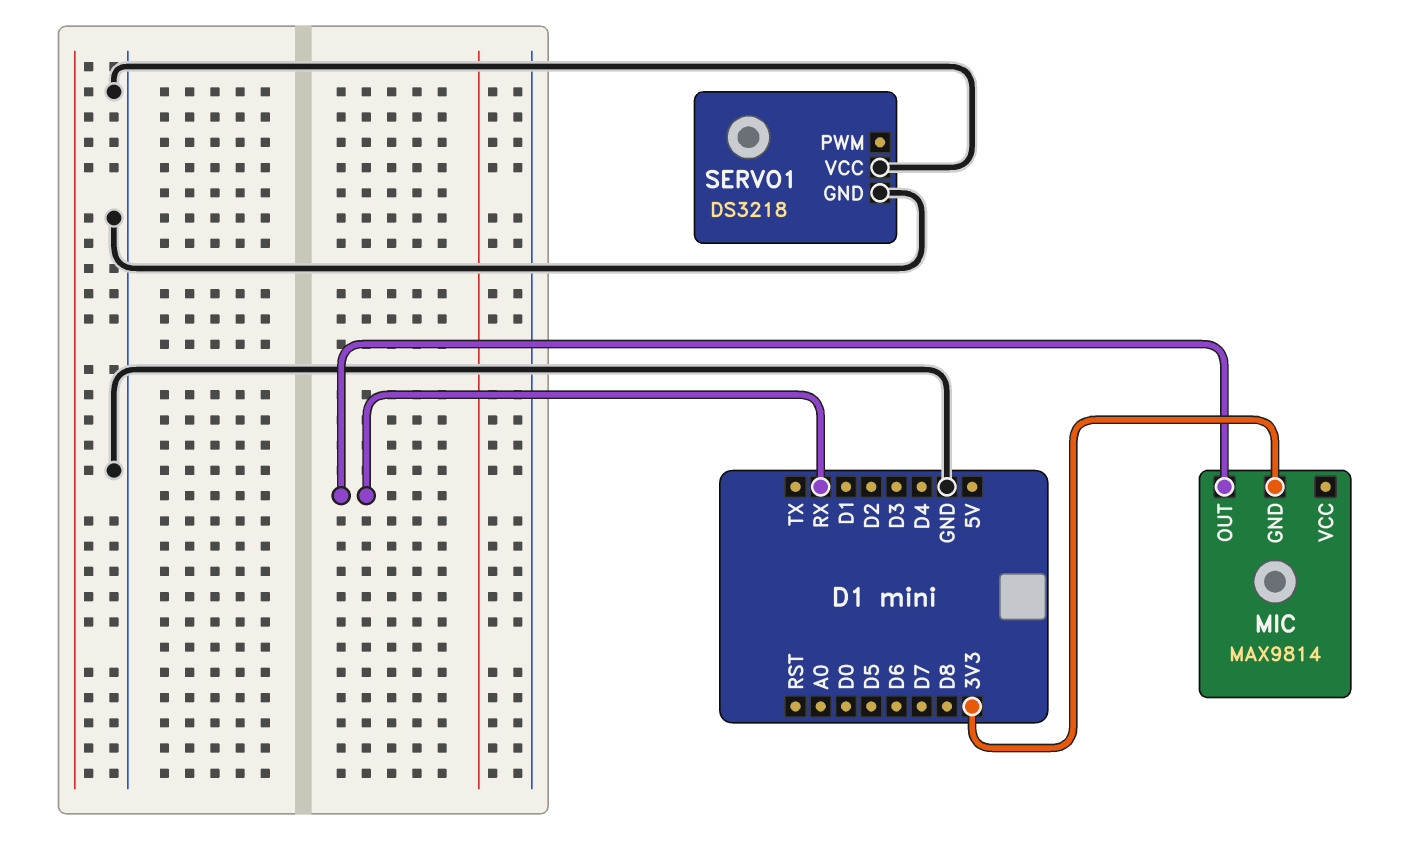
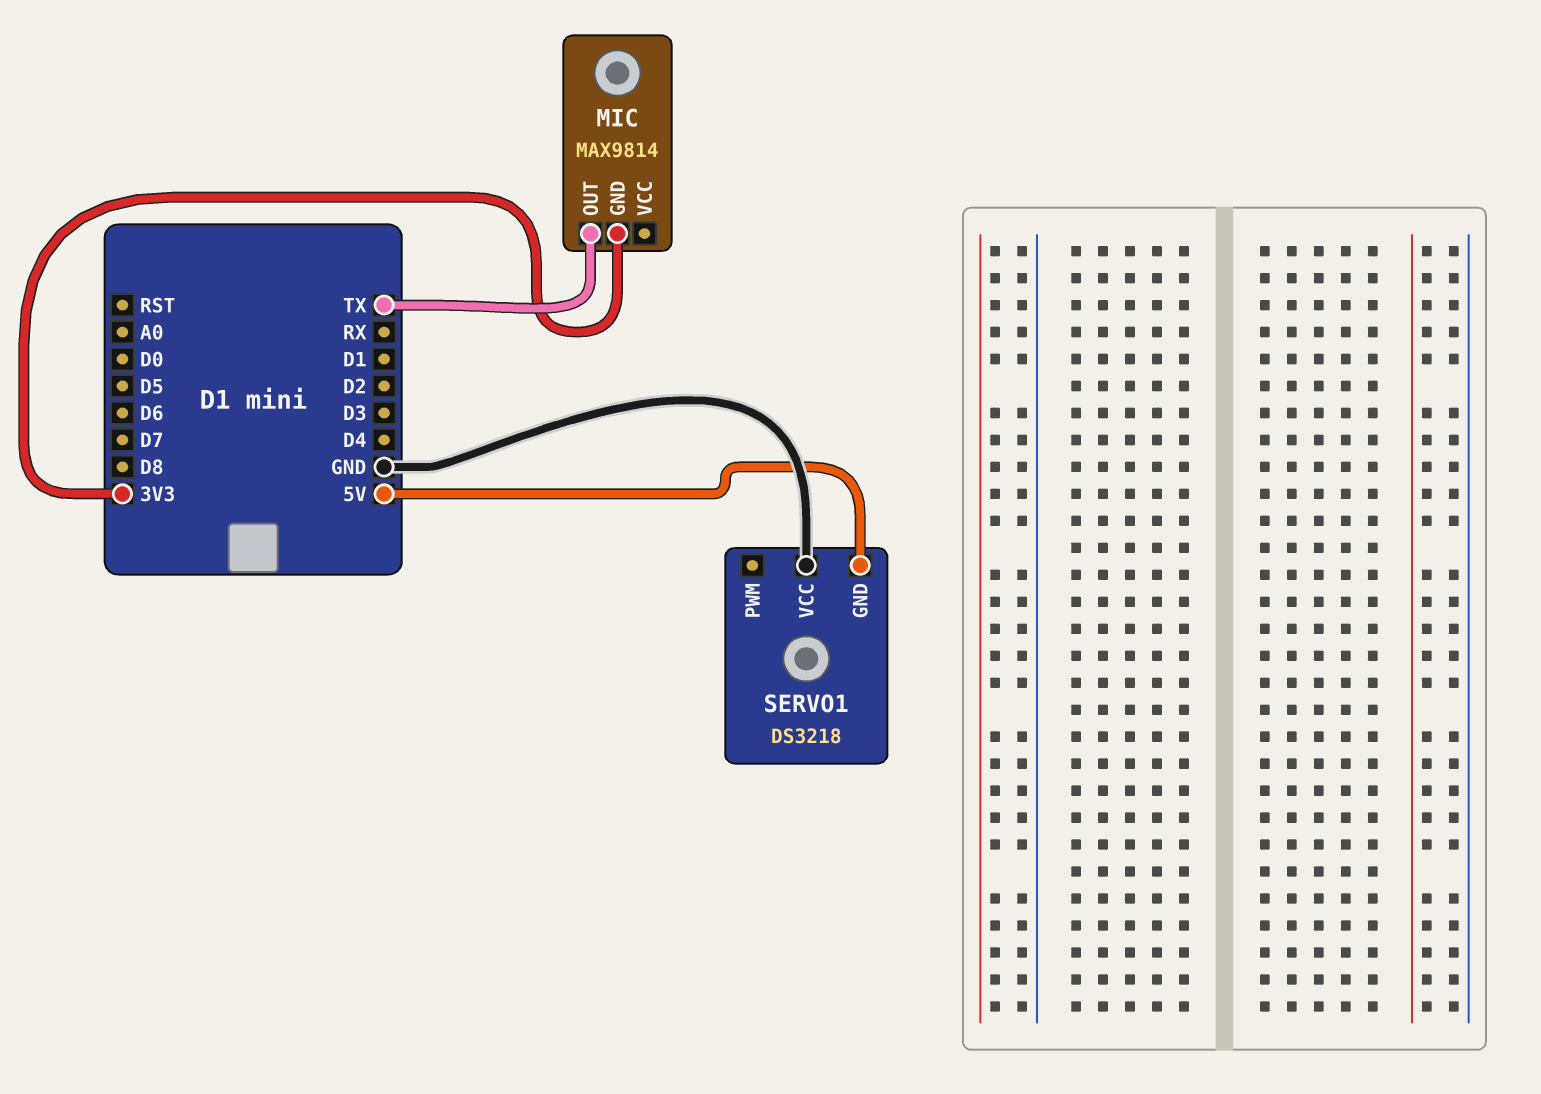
MIC pin OUT: RX -> TX
SERVO1 pin GND: GND -> 5V

